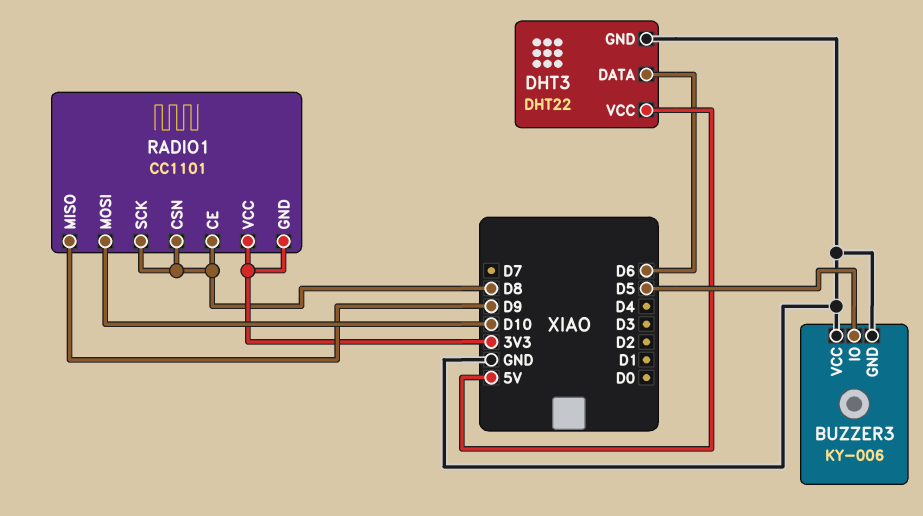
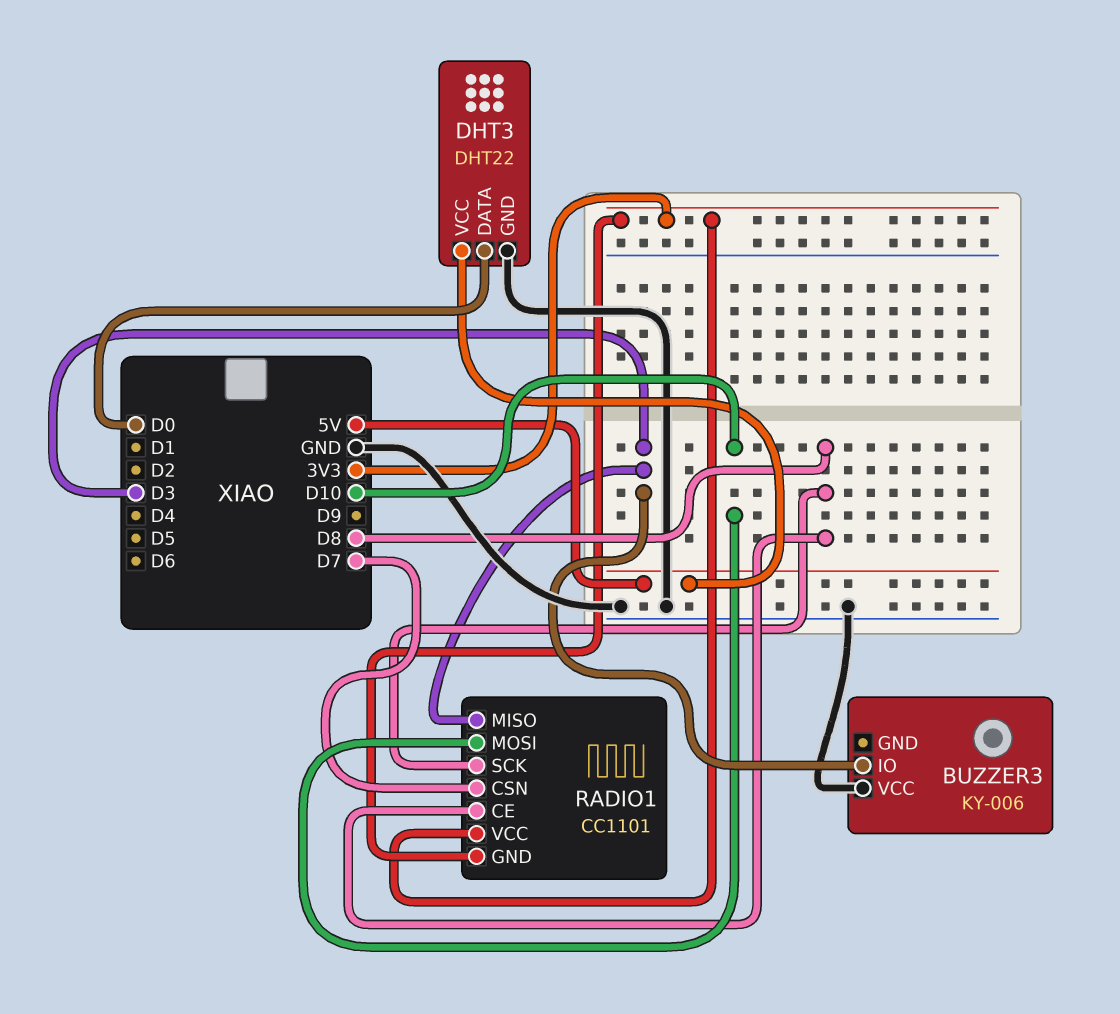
BUZZER3 pin GND: GND -> none
BUZZER3 pin IO: D5 -> D3
DHT3 pin DATA: D6 -> D0
RADIO1 pin CSN: D8 -> D7
RADIO1 pin MISO: D9 -> D3

